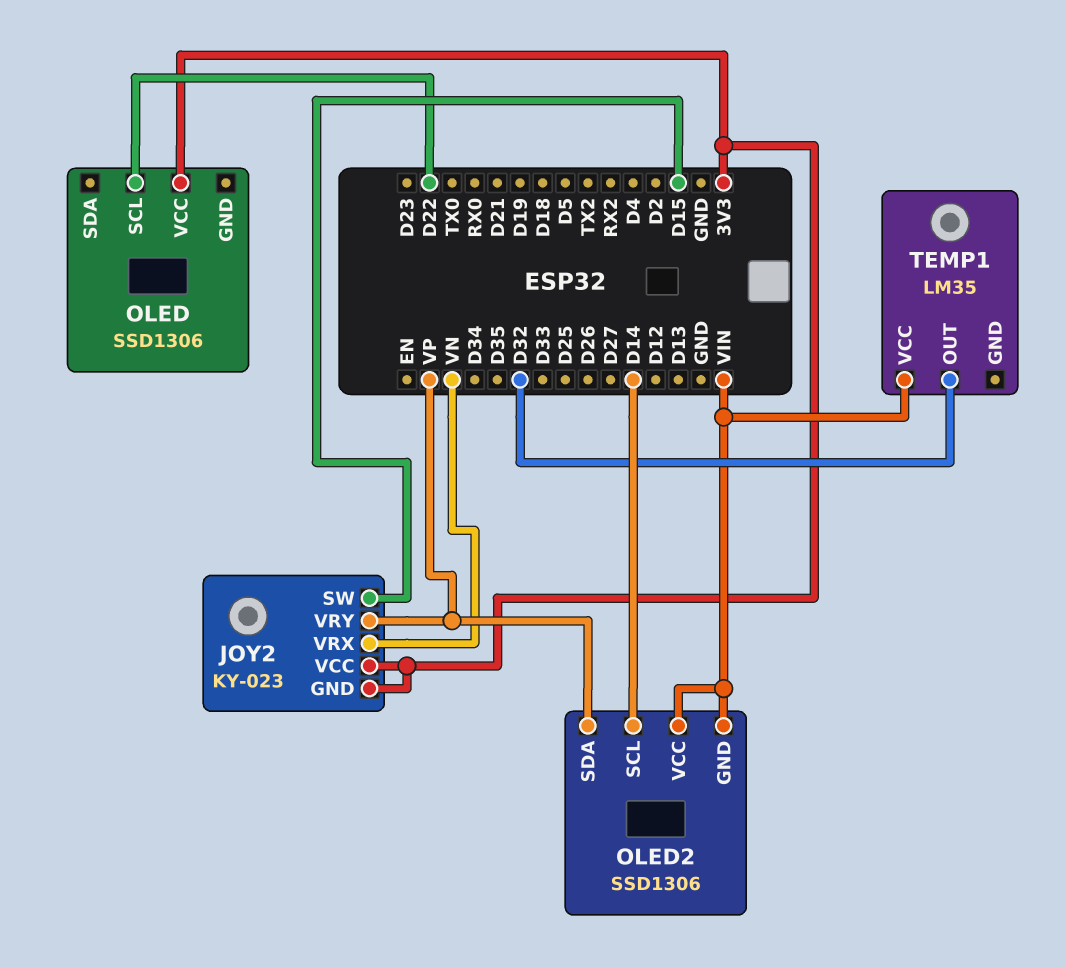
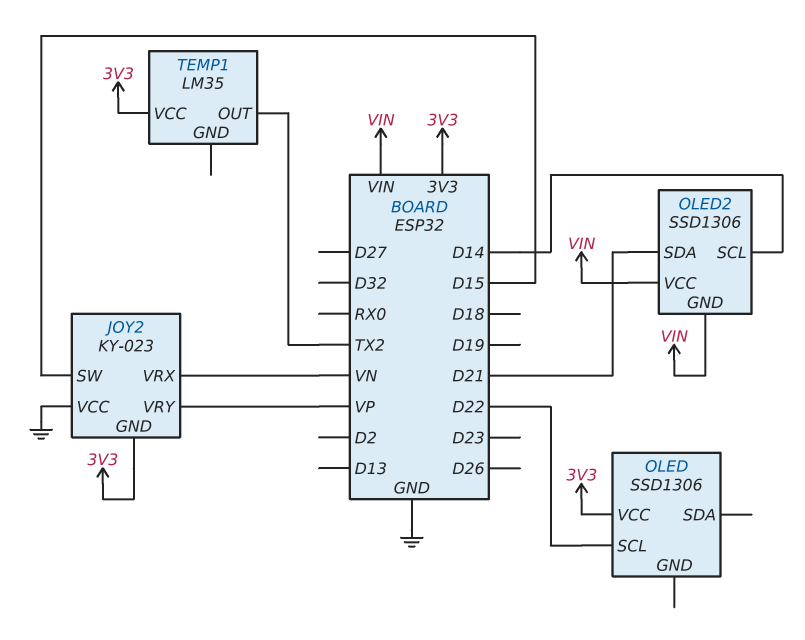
JOY2 pin VCC: 3V3 -> GND
OLED2 pin SDA: VP -> D21
TEMP1 pin OUT: D32 -> TX2
TEMP1 pin VCC: VIN -> 3V3

